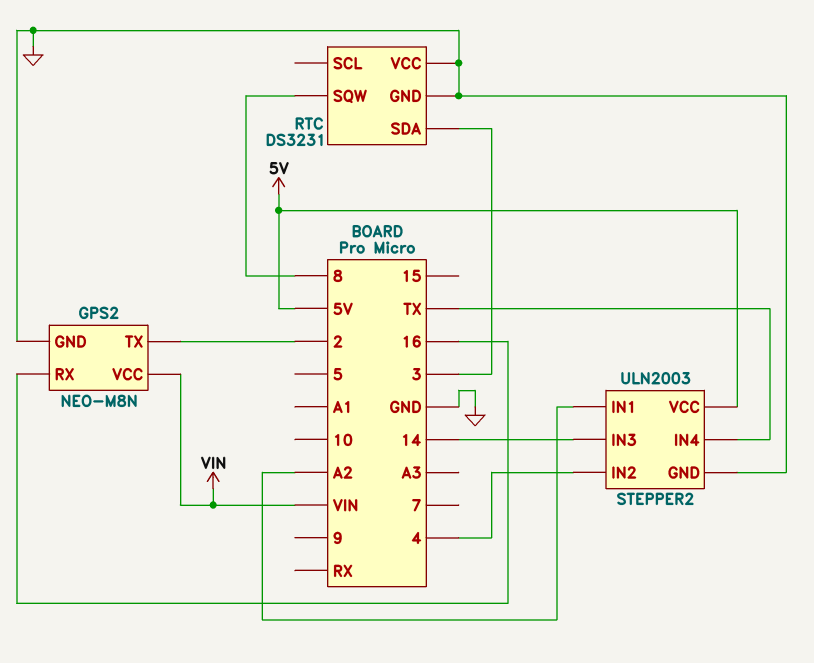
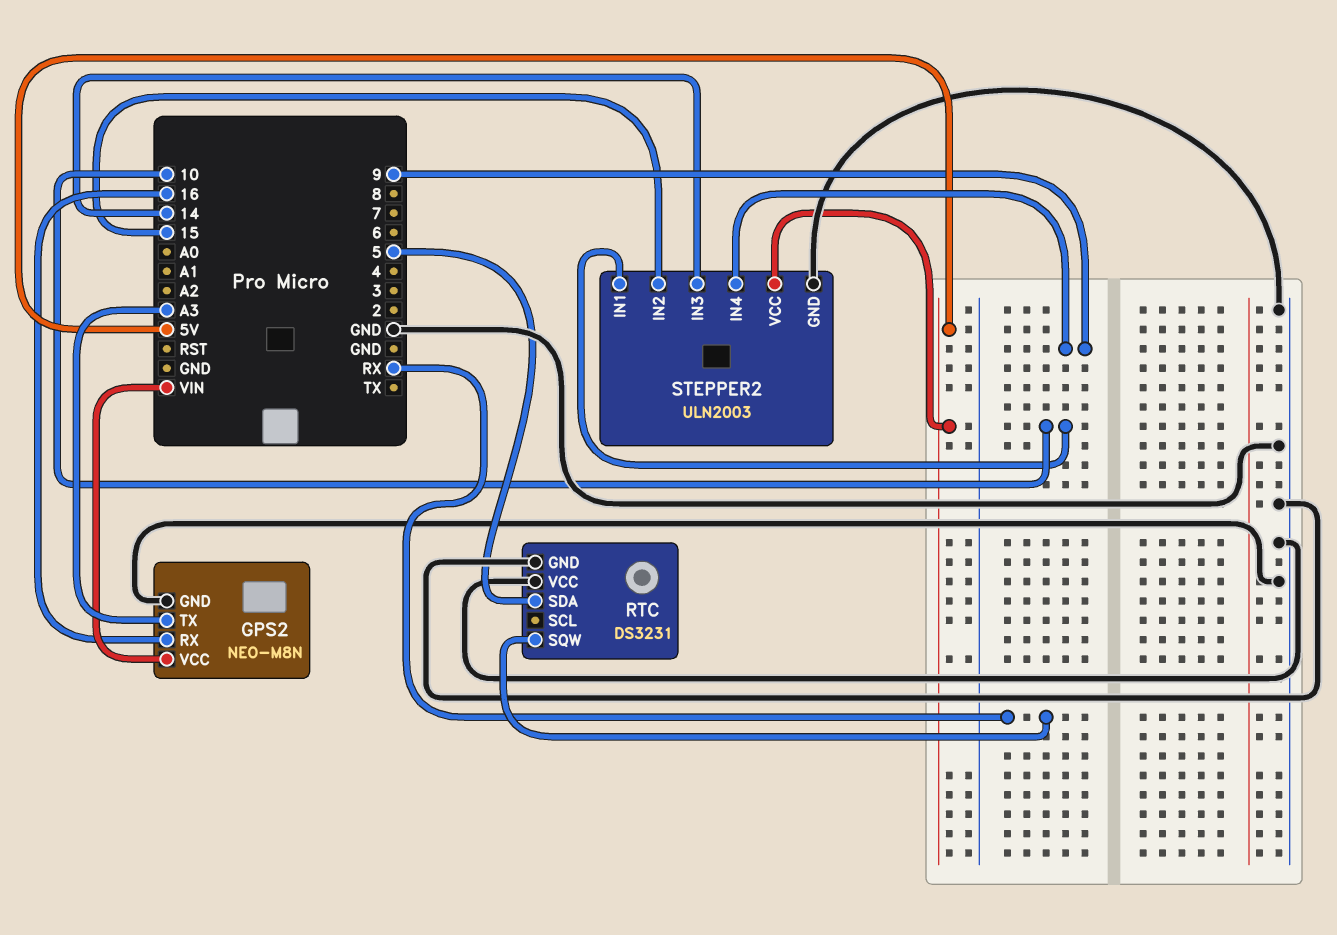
GPS2 pin TX: 2 -> A3
RTC pin SDA: 3 -> 5
RTC pin SQW: 8 -> RX
STEPPER2 pin IN1: A2 -> 10
STEPPER2 pin IN2: 4 -> 15
STEPPER2 pin IN4: TX -> 9

